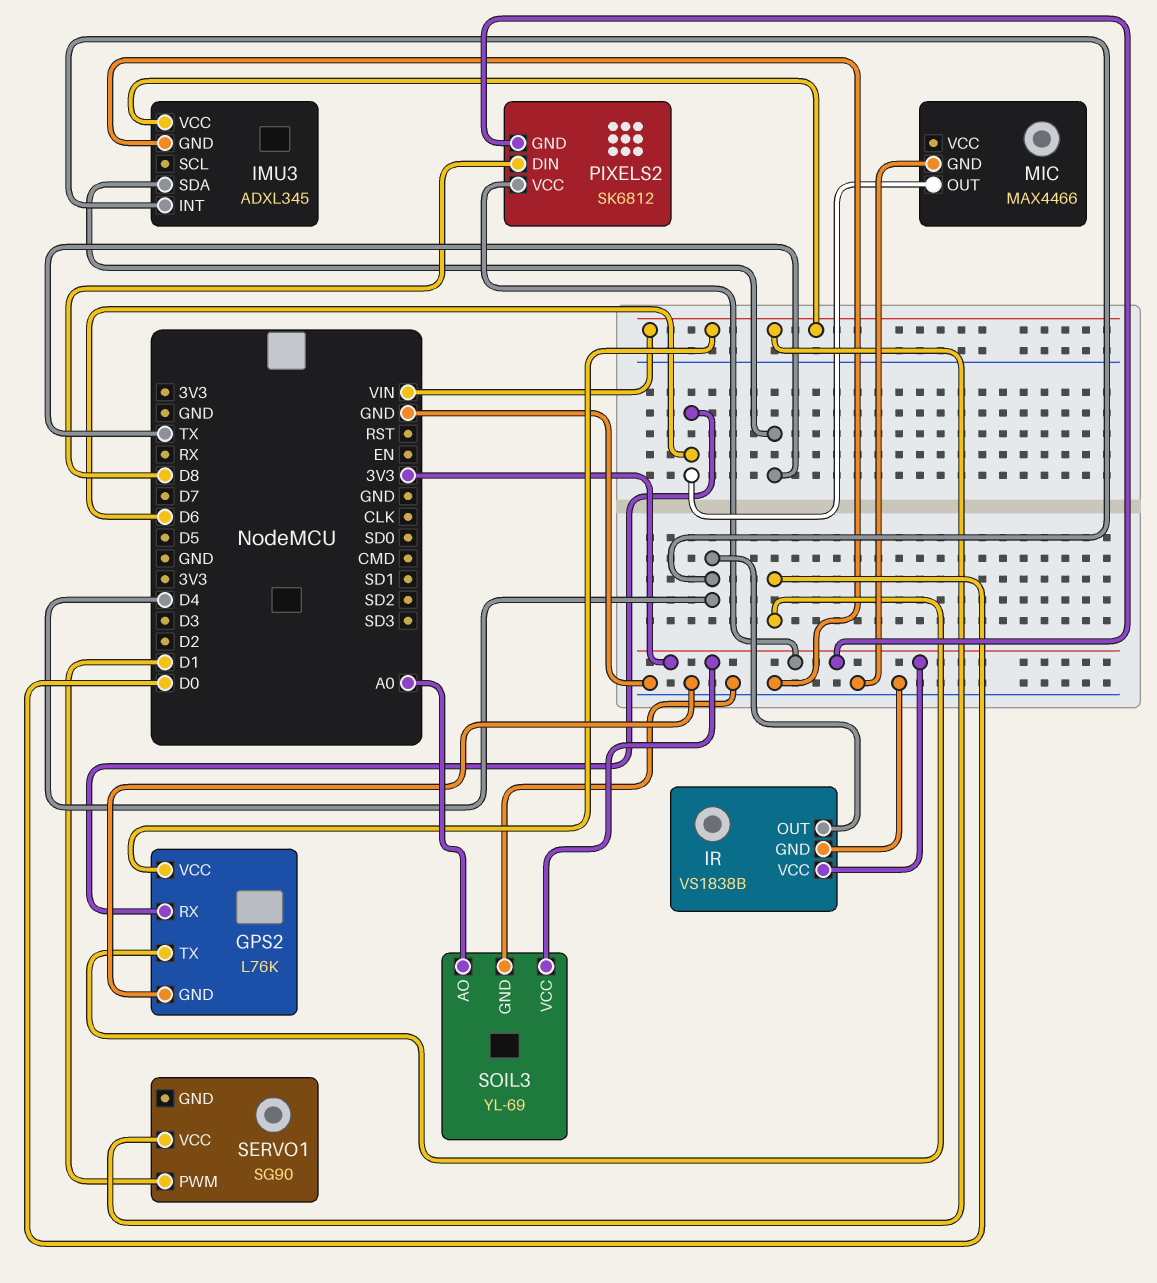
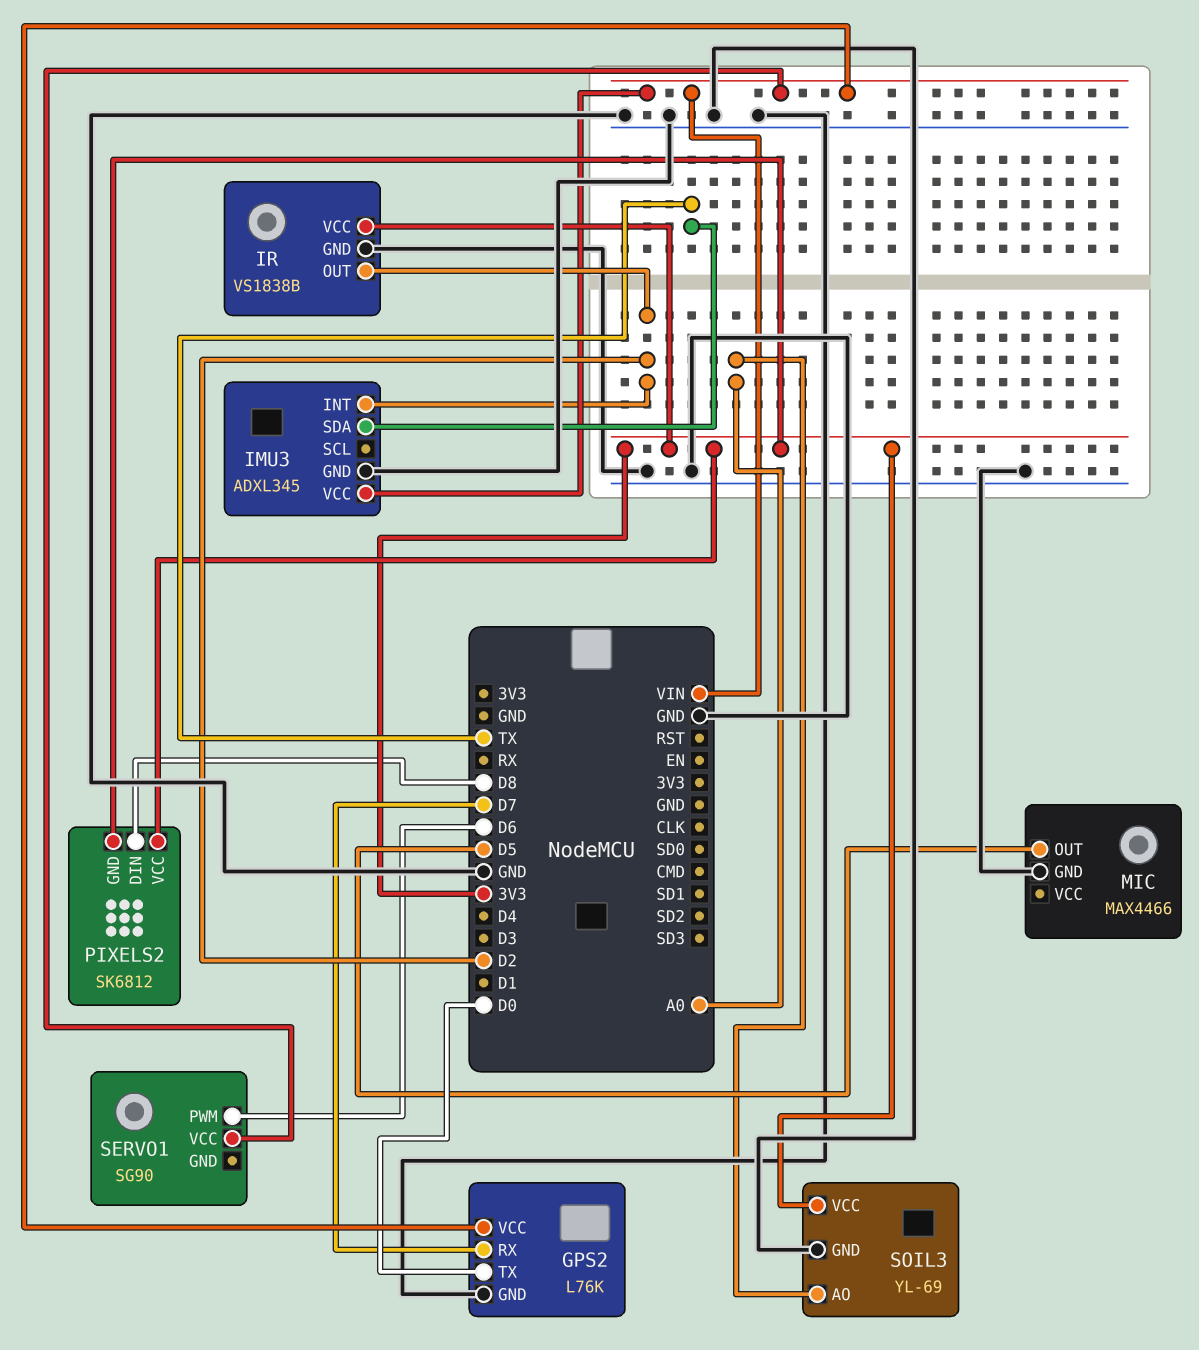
GPS2 pin RX: D6 -> D7
IMU3 pin INT: D4 -> D2
IR pin OUT: D4 -> D2
MIC pin OUT: D6 -> D5
SERVO1 pin PWM: D1 -> D6

